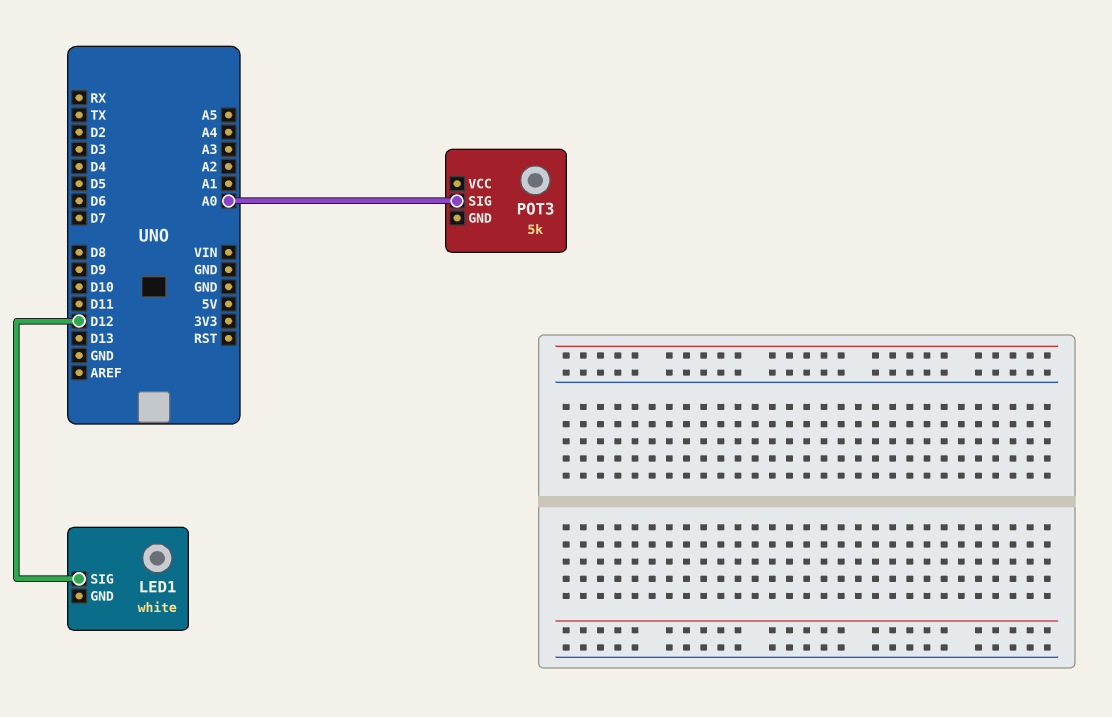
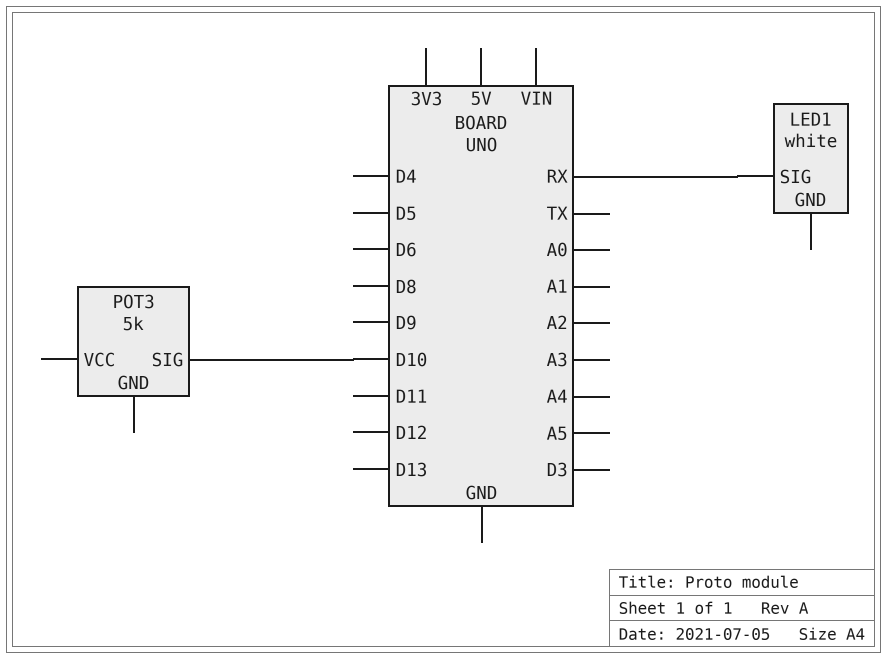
LED1 pin SIG: D12 -> RX
POT3 pin SIG: A0 -> D10

